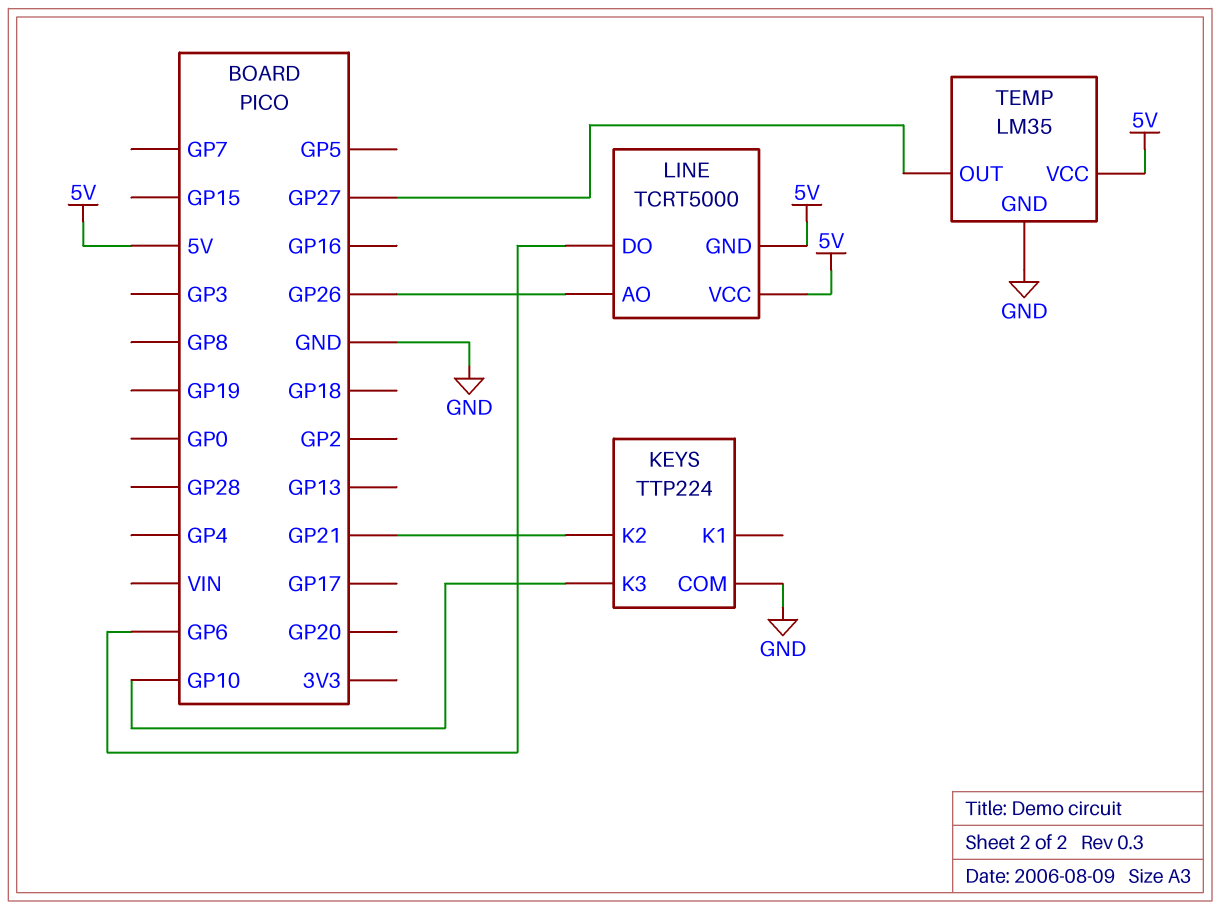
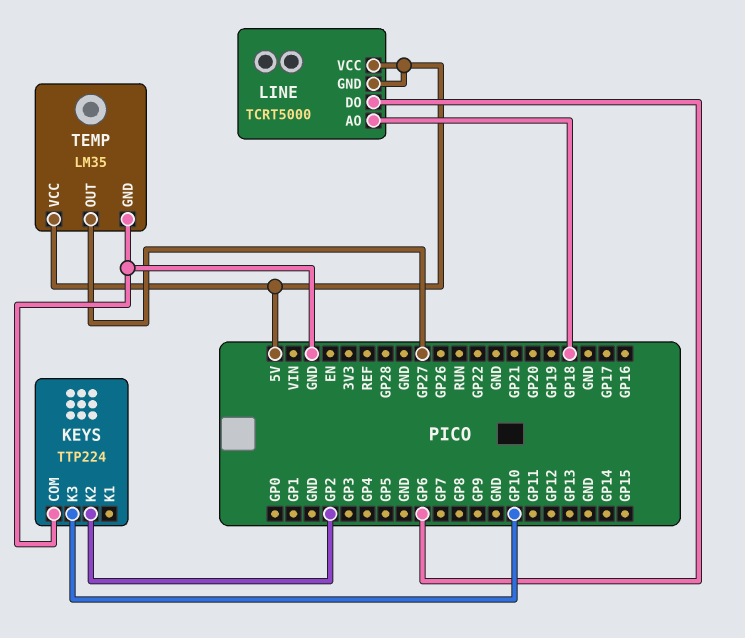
KEYS pin K2: GP21 -> GP2
LINE pin AO: GP26 -> GP18

